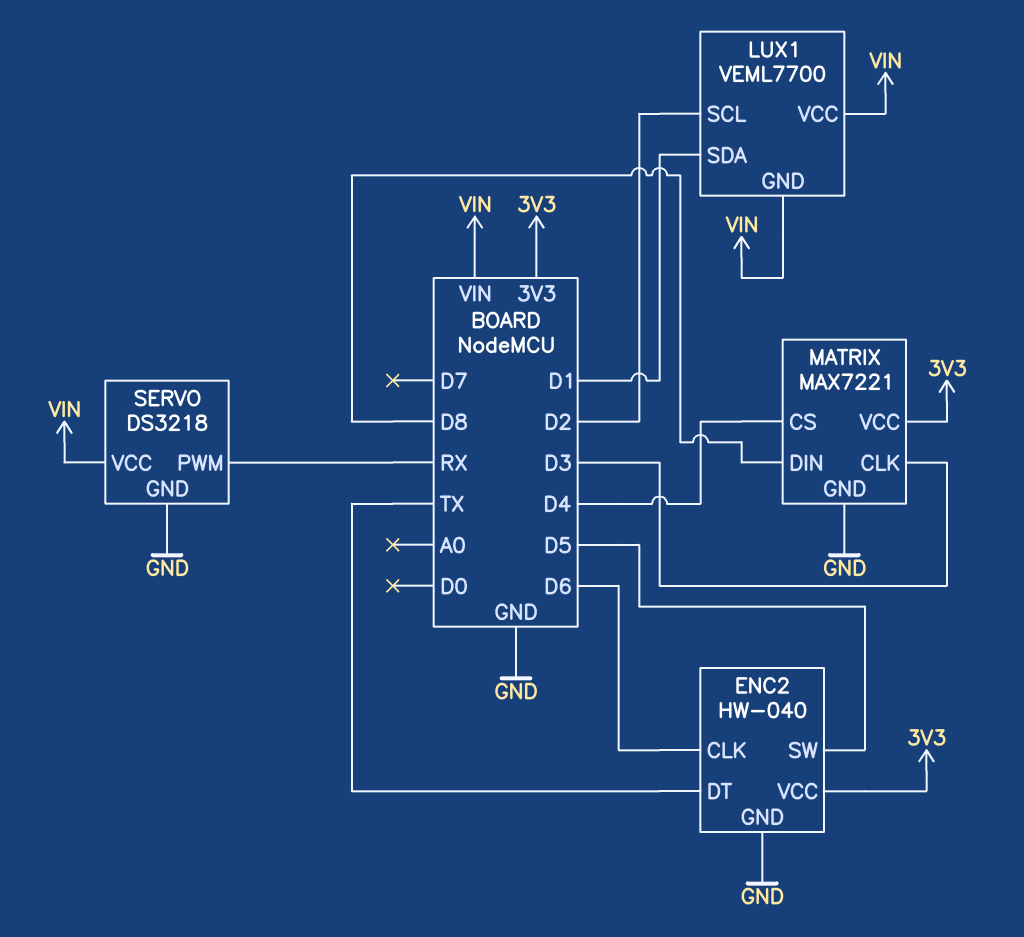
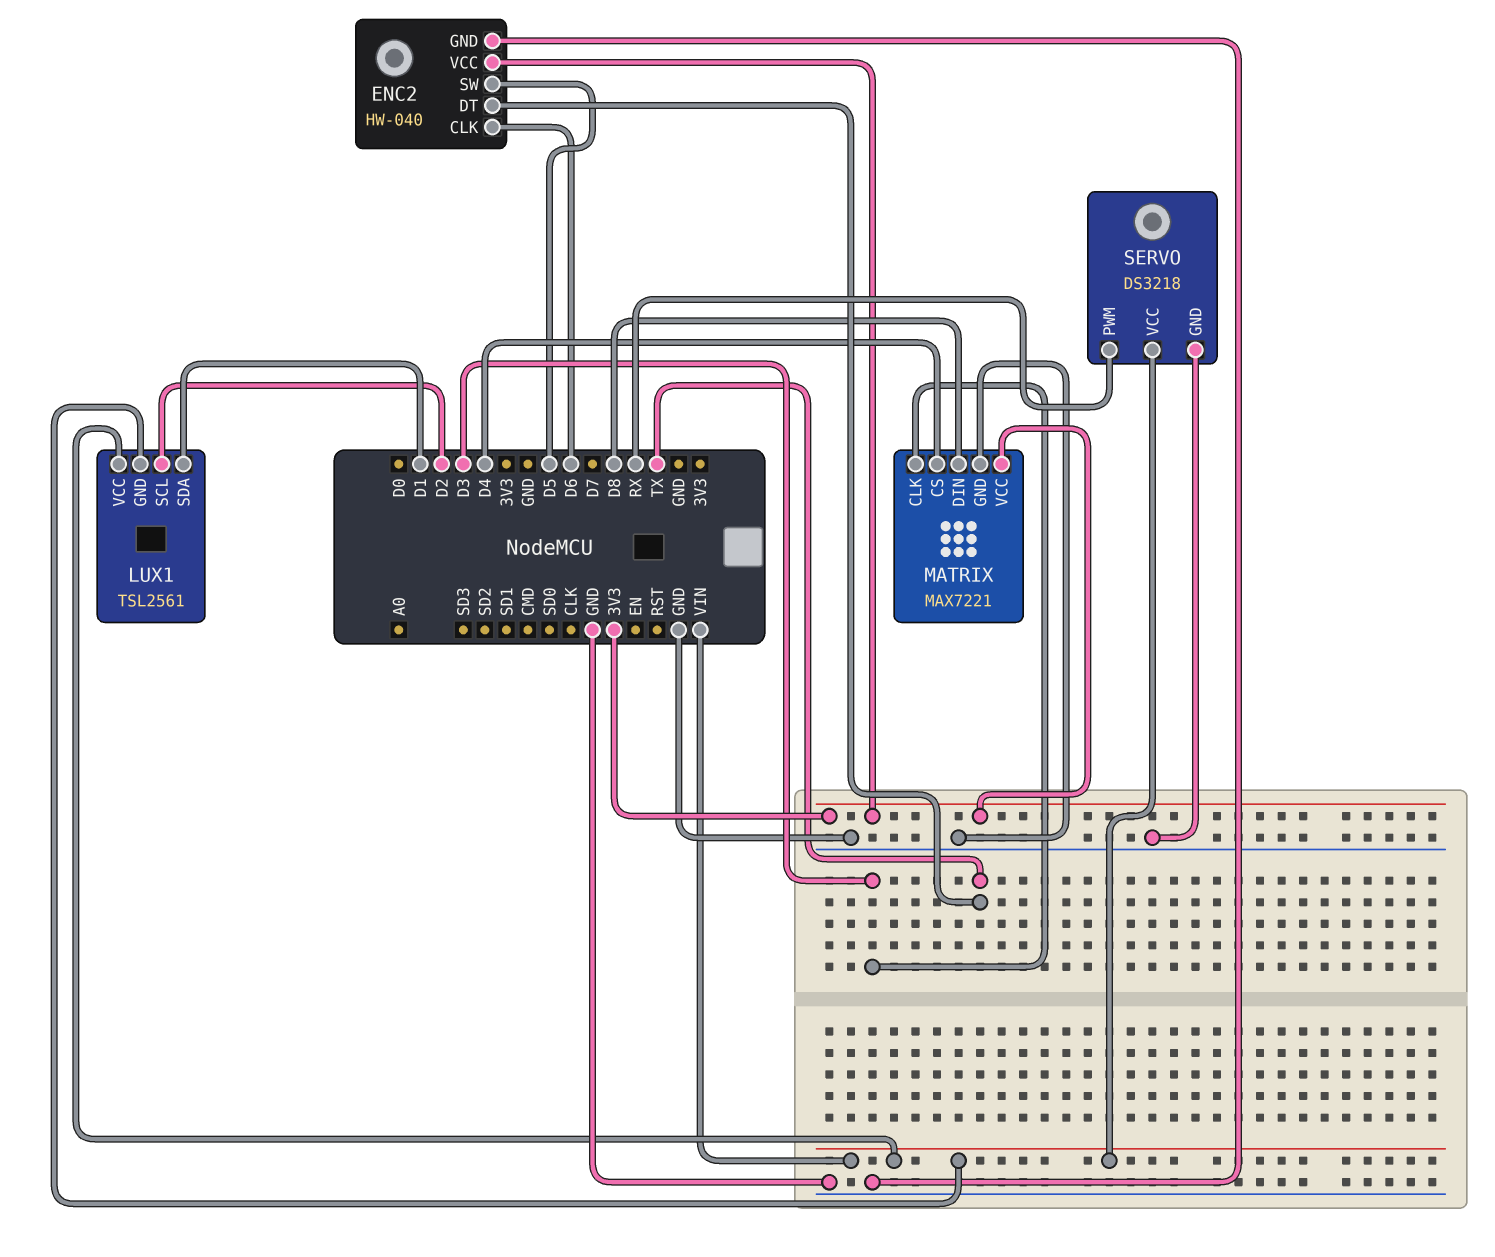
LUX1: VEML7700 -> TSL2561

